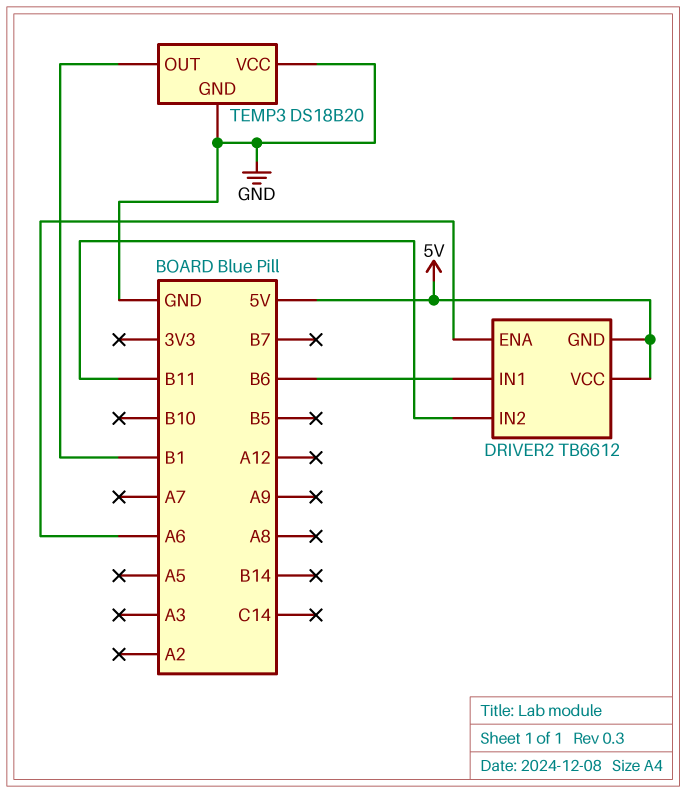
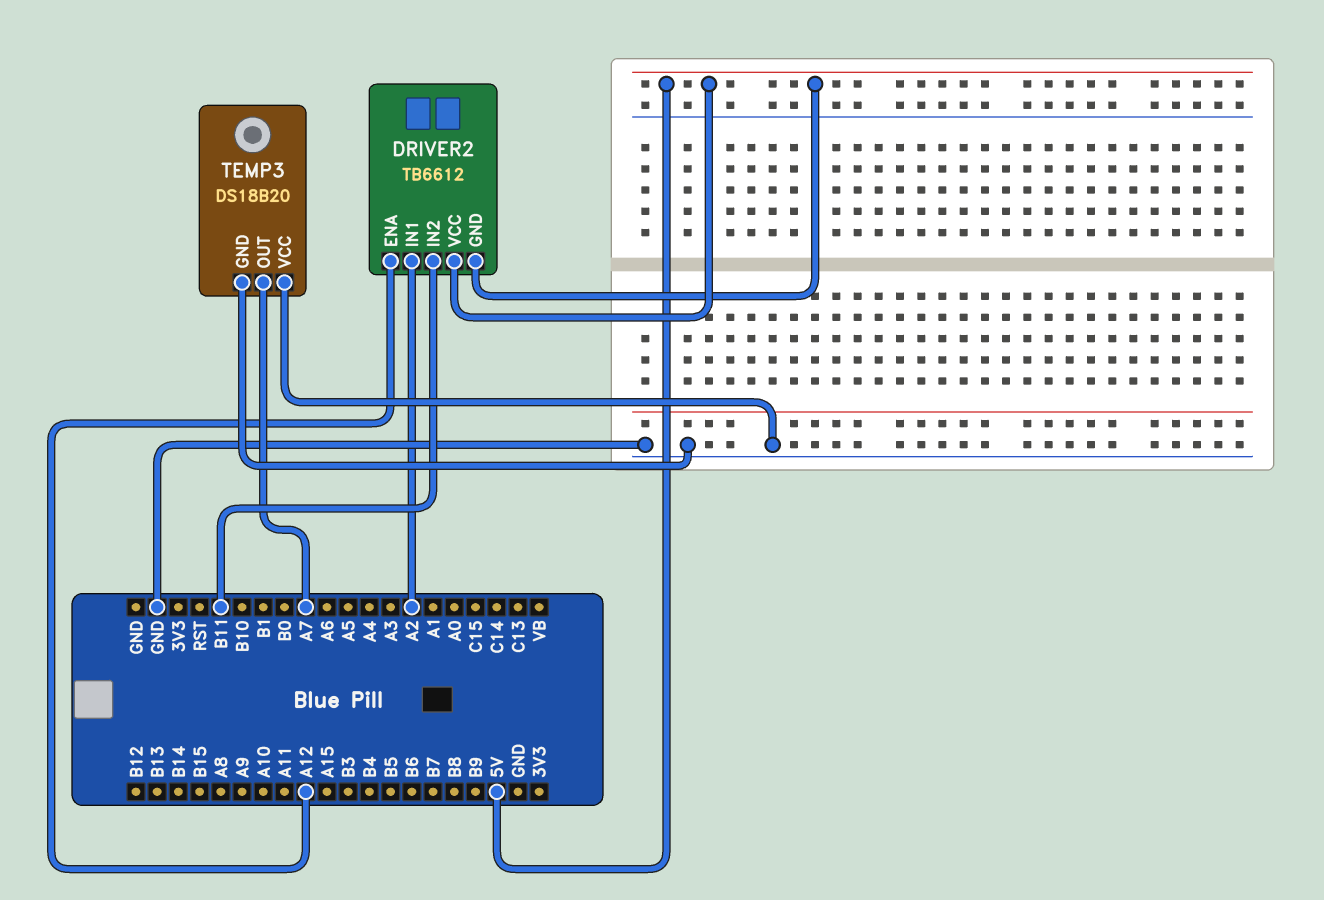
DRIVER2 pin ENA: A6 -> A12
DRIVER2 pin IN1: B6 -> A2
TEMP3 pin OUT: B1 -> A7

